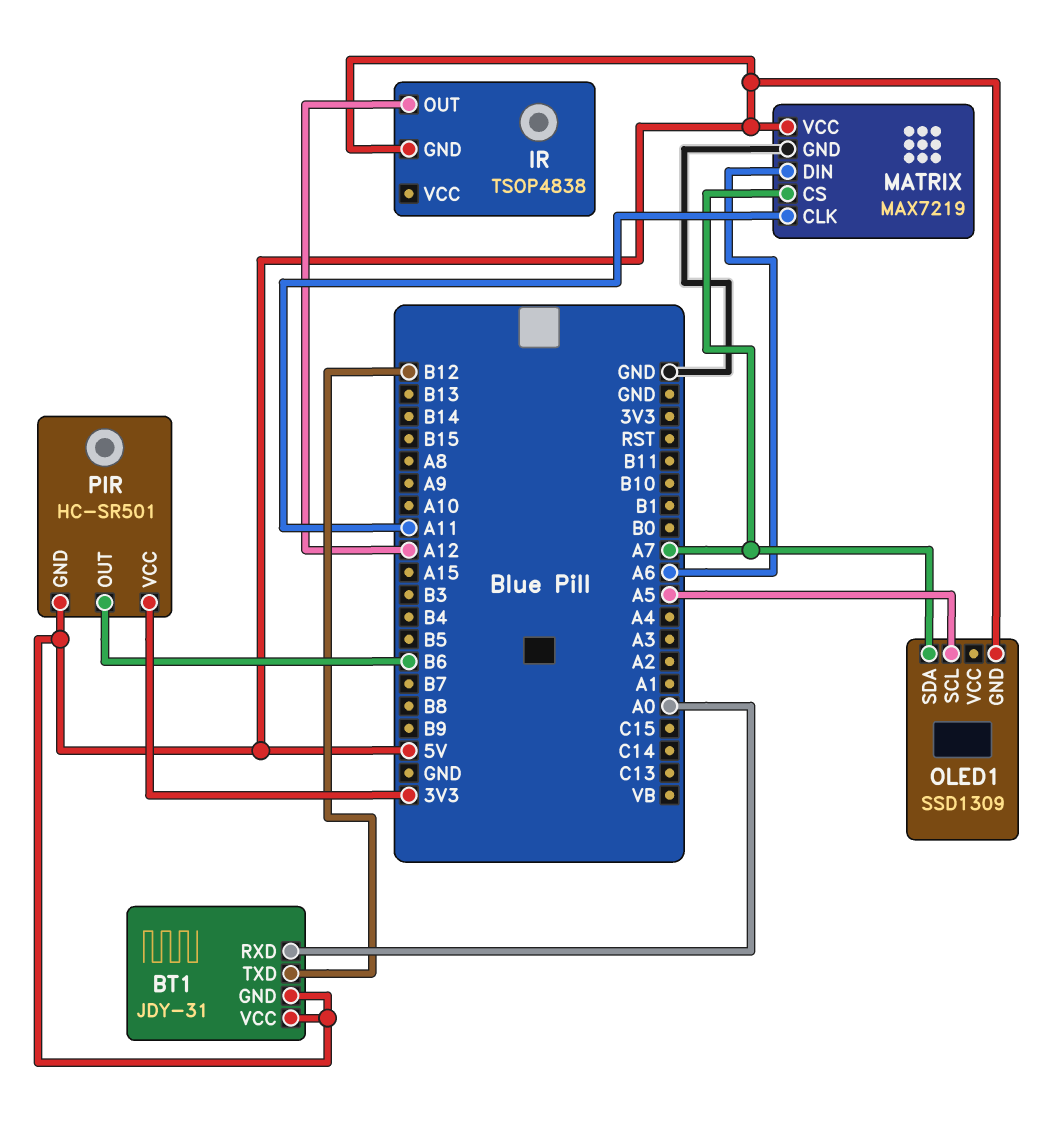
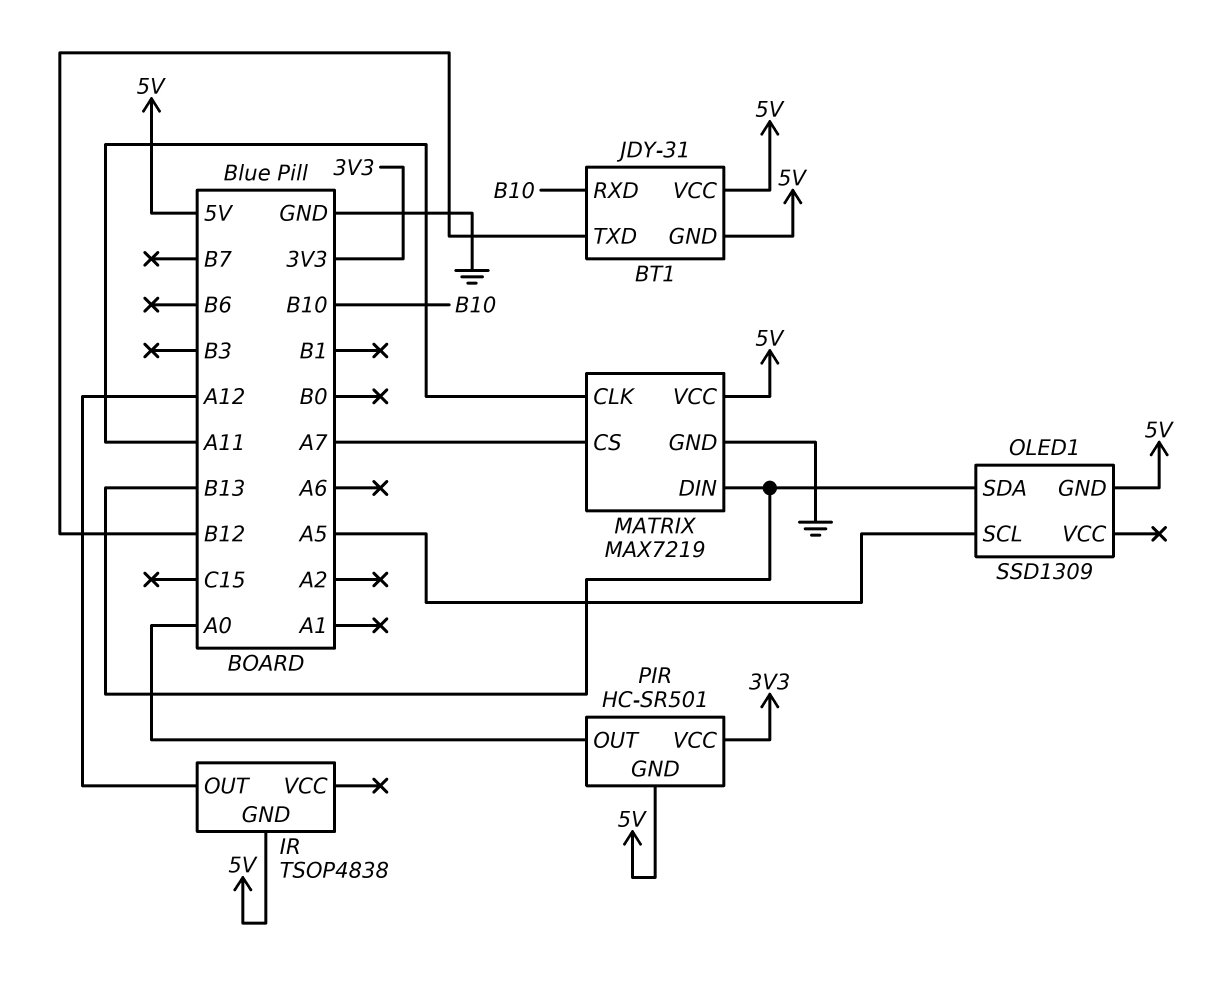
BT1 pin RXD: A0 -> B10
MATRIX pin DIN: A6 -> B13
OLED1 pin SDA: A7 -> B13
PIR pin OUT: B6 -> A0

